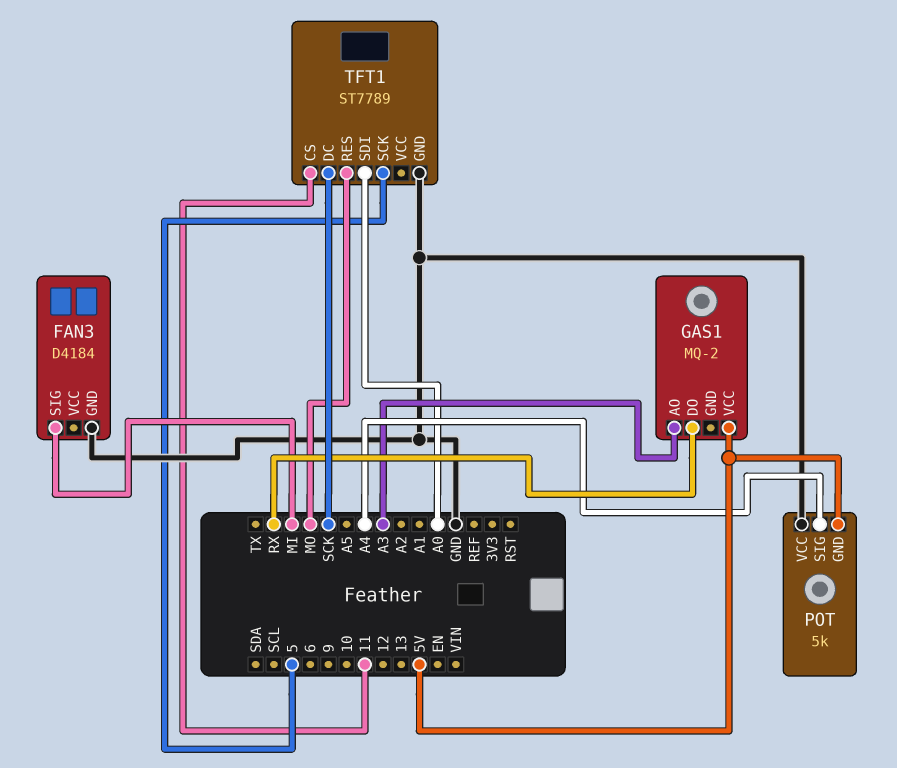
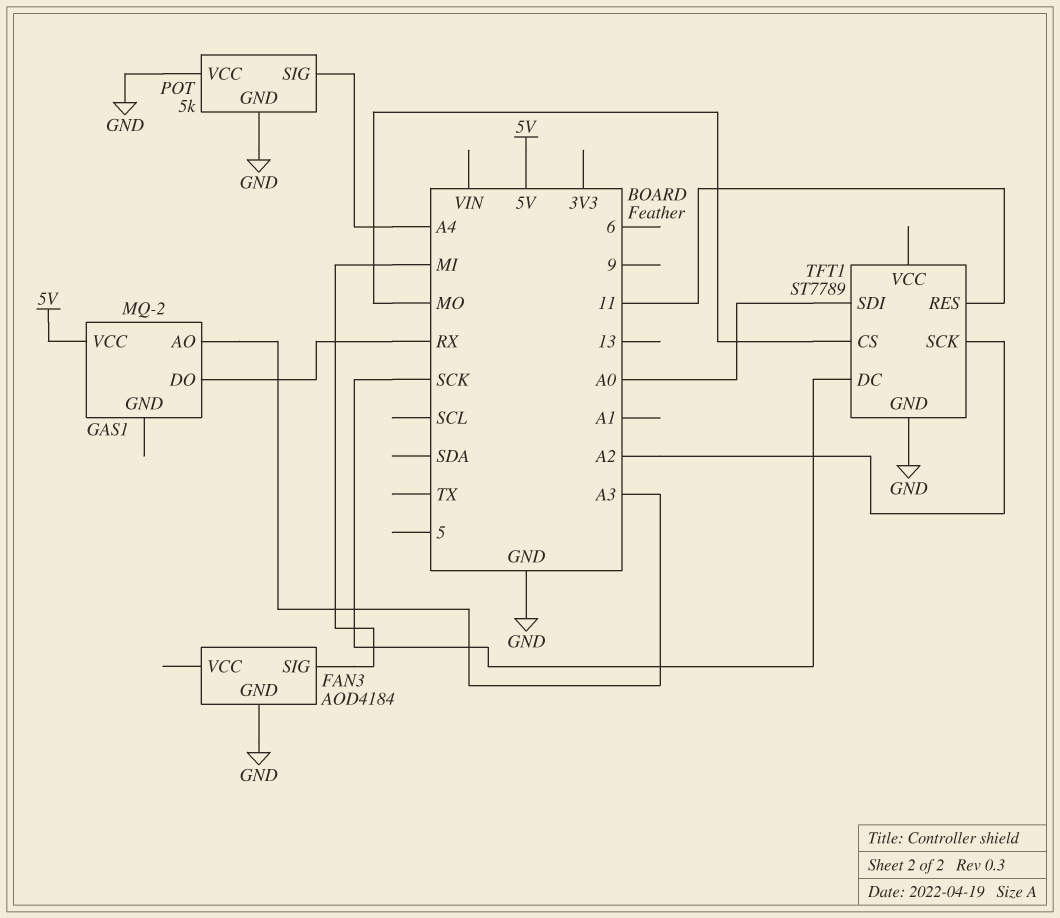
FAN3: D4184 -> AOD4184
POT pin GND: 5V -> GND
TFT1 pin CS: 11 -> MO
TFT1 pin RES: MO -> 11
TFT1 pin SCK: 5 -> A2

